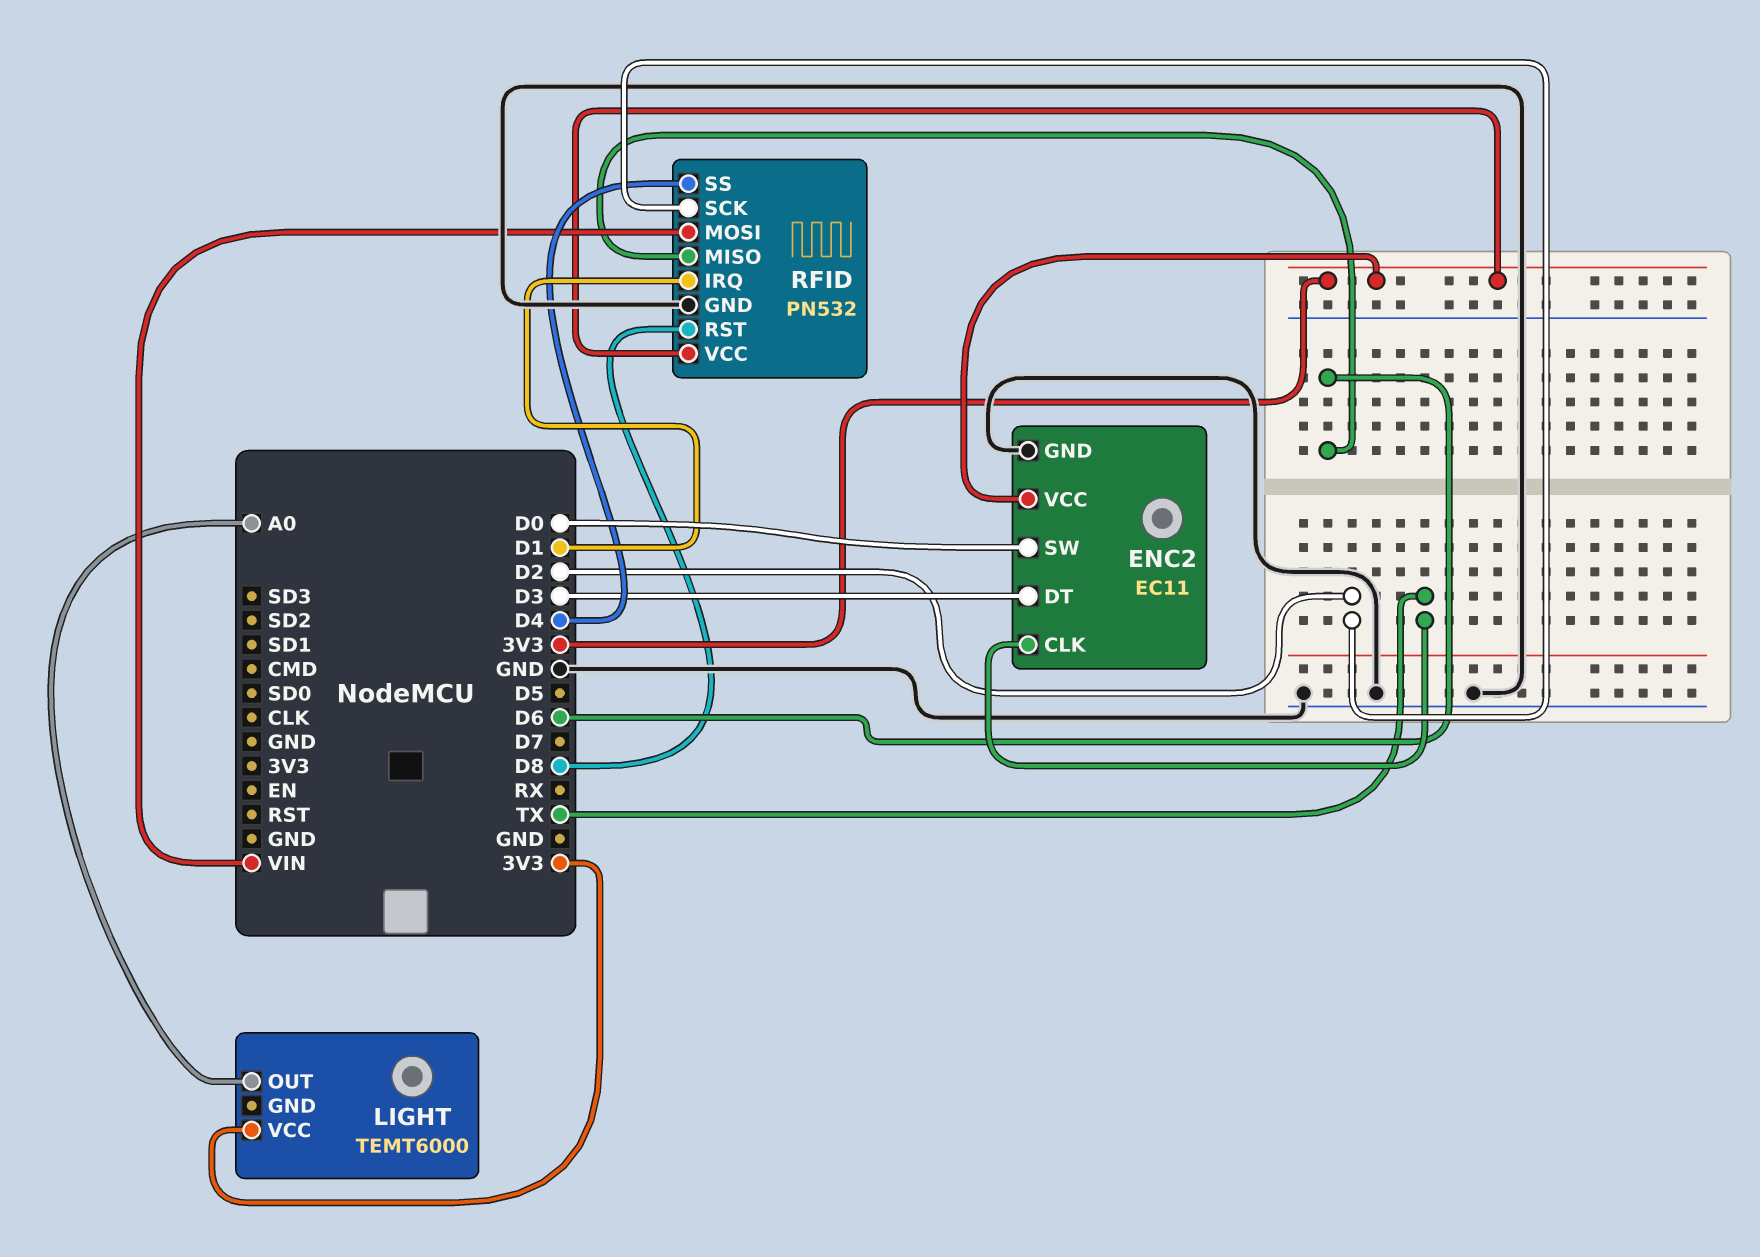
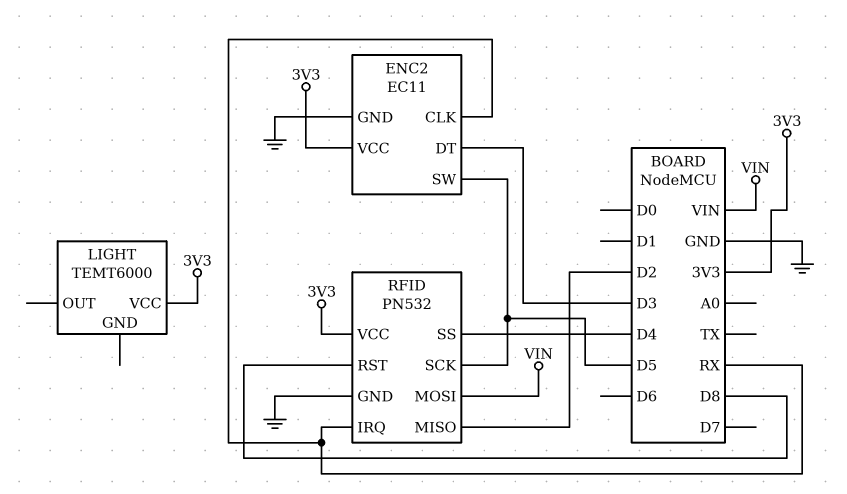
ENC2 pin CLK: TX -> RX
ENC2 pin SW: D0 -> D5
LIGHT pin OUT: A0 -> none
RFID pin IRQ: D1 -> RX
RFID pin MISO: D6 -> D2
RFID pin SCK: D2 -> D5

